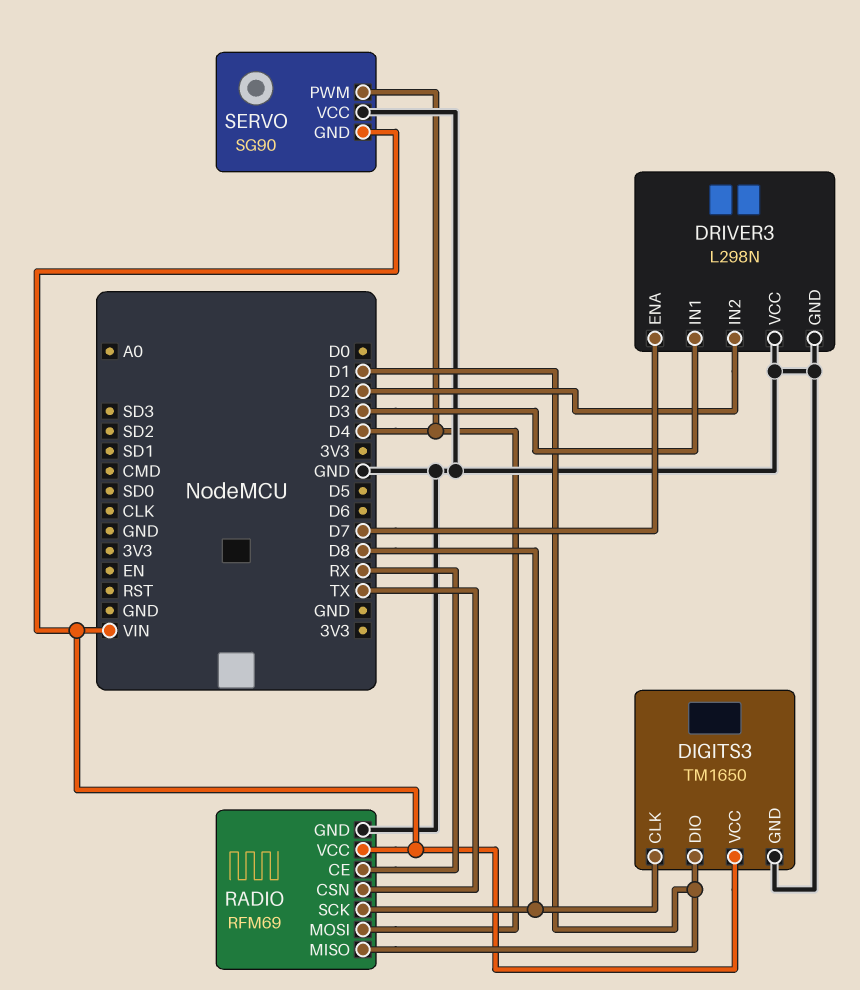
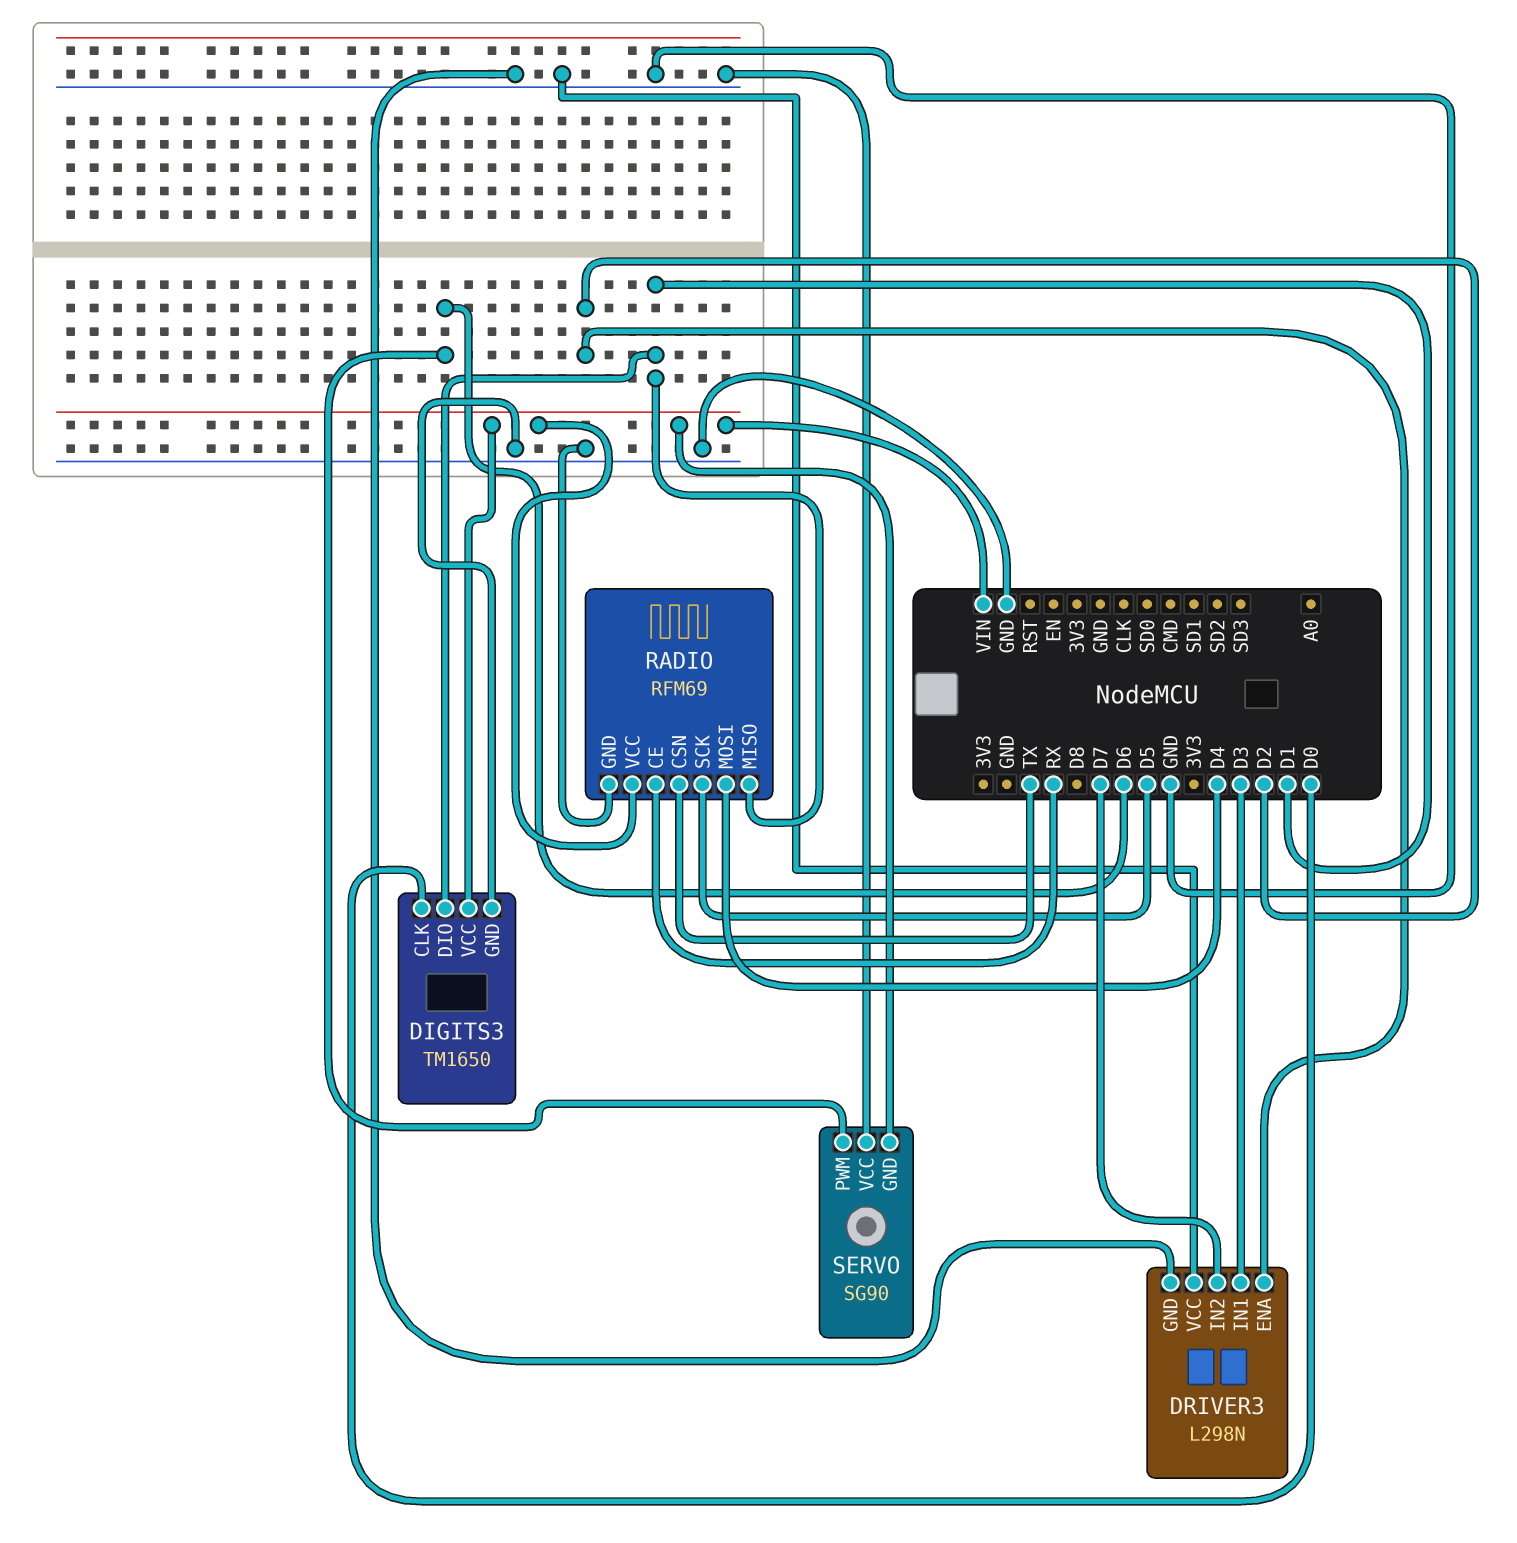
DIGITS3 pin CLK: D8 -> D0
DRIVER3 pin ENA: D7 -> D2
DRIVER3 pin IN2: D2 -> D7
RADIO pin SCK: D8 -> D5
SERVO pin PWM: D4 -> D6

